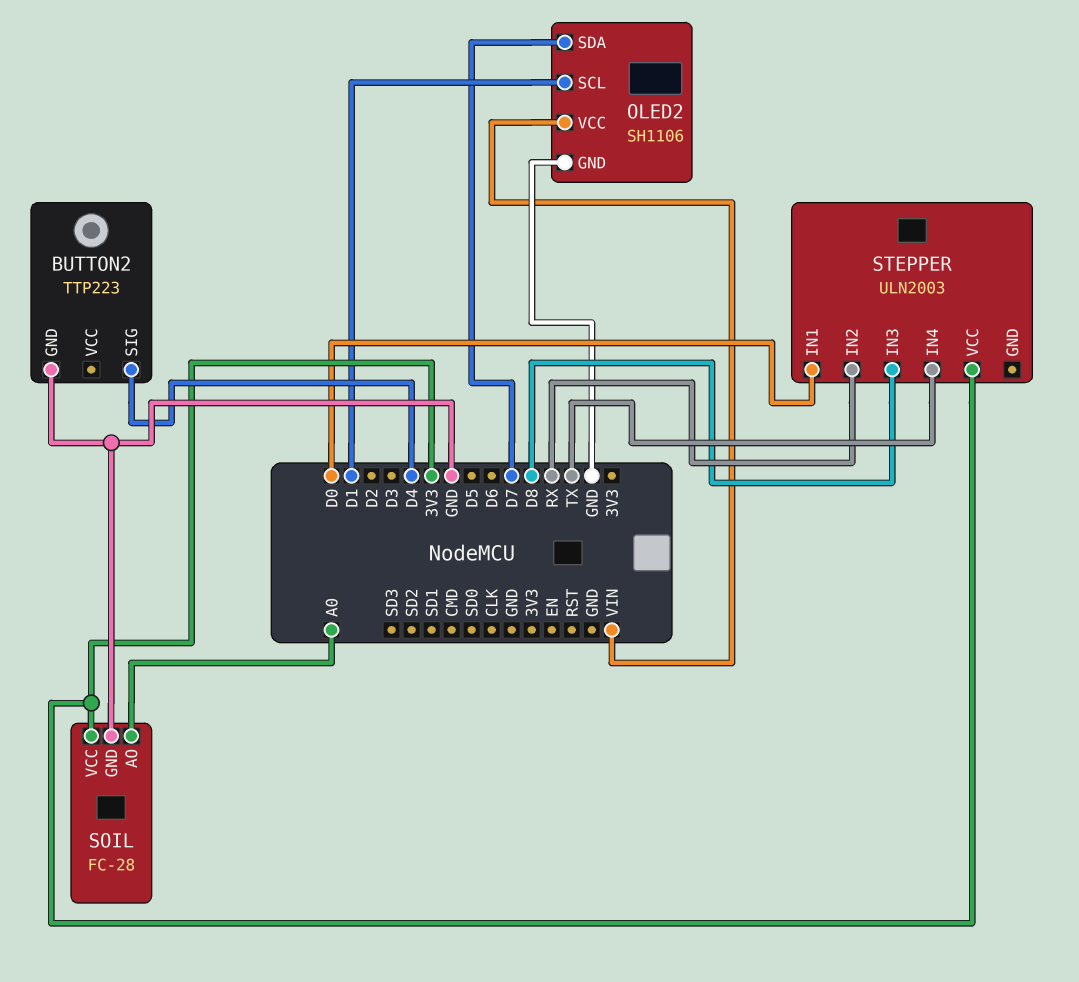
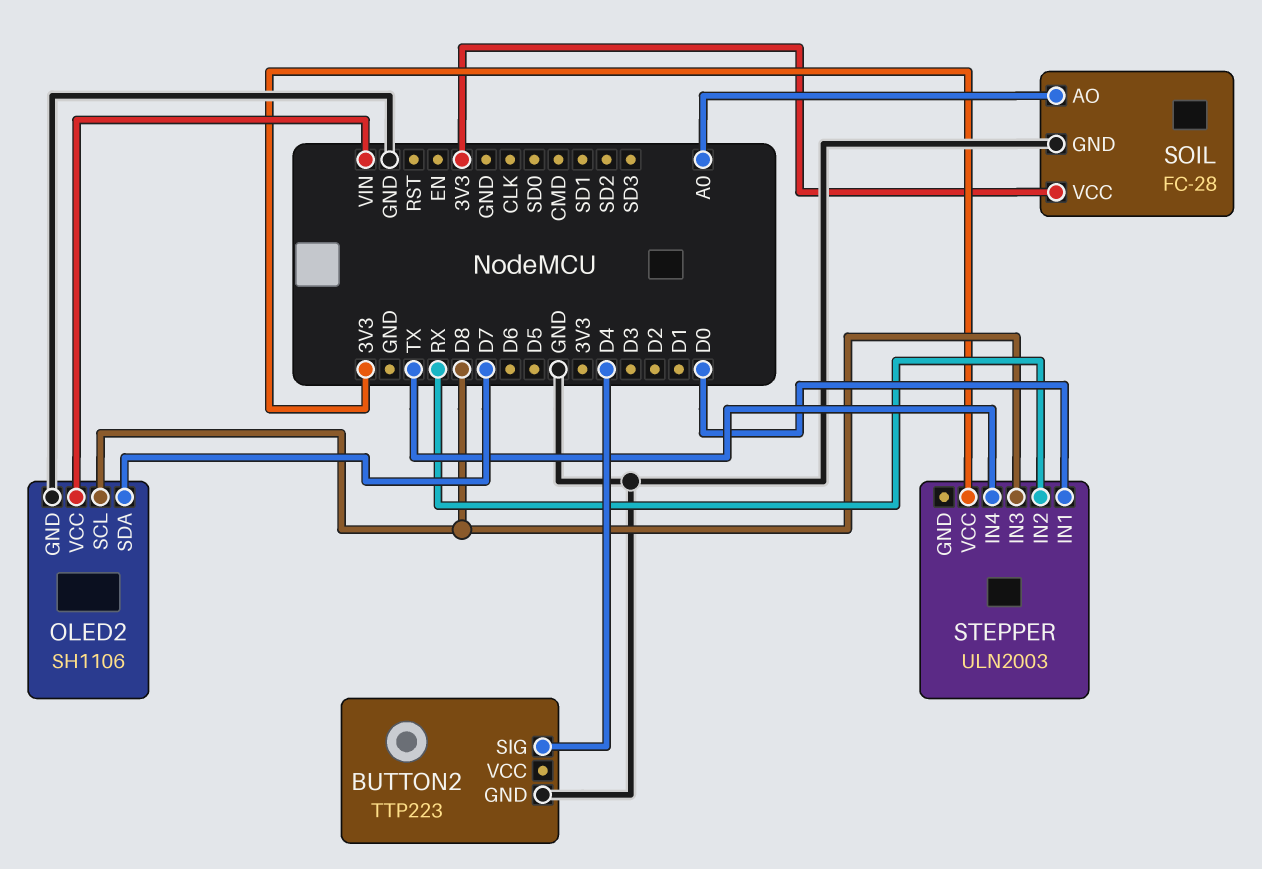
OLED2 pin SCL: D1 -> D8

